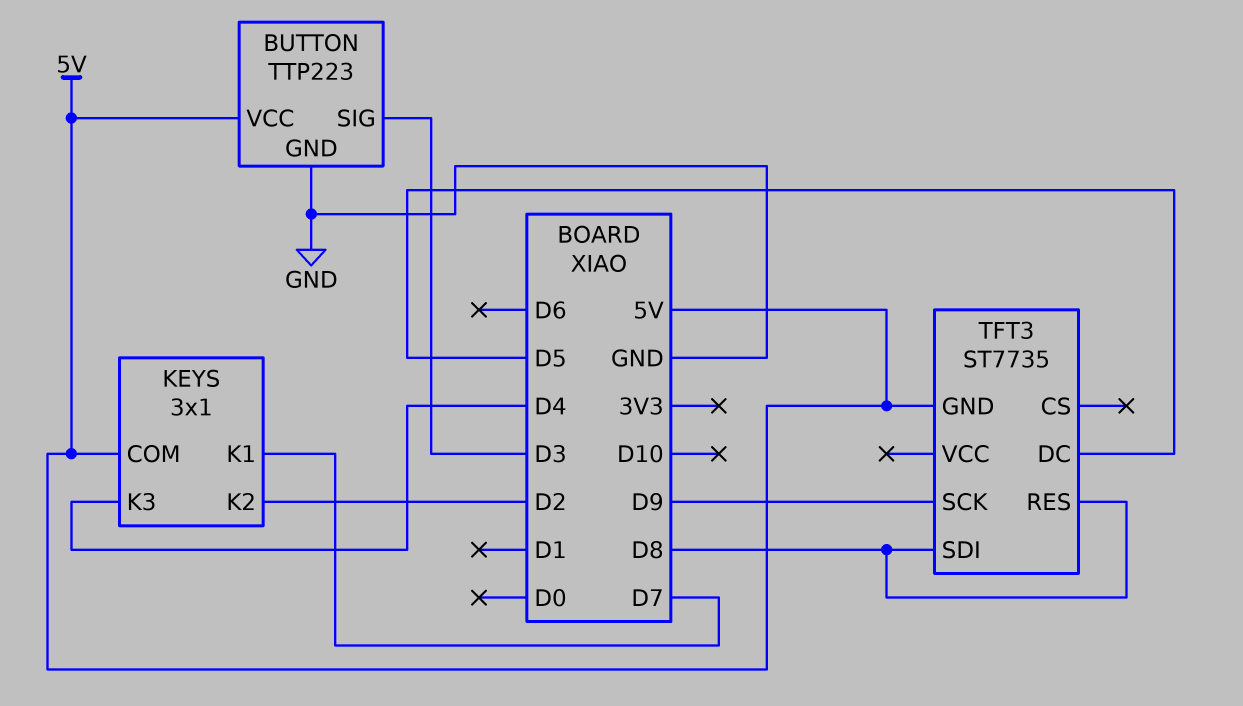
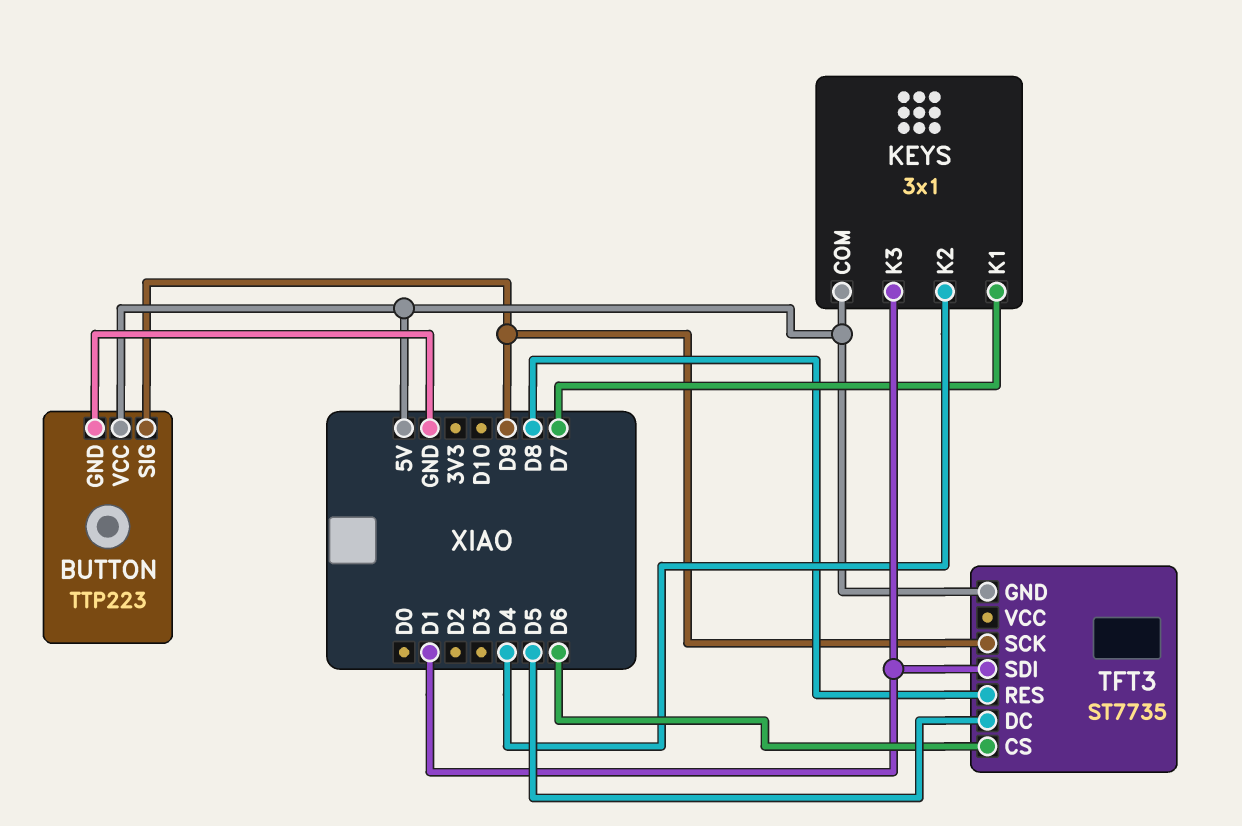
BUTTON pin SIG: D3 -> D9
KEYS pin K2: D2 -> D4
KEYS pin K3: D4 -> D1
TFT3 pin CS: none -> D6
TFT3 pin SDI: D8 -> D1

